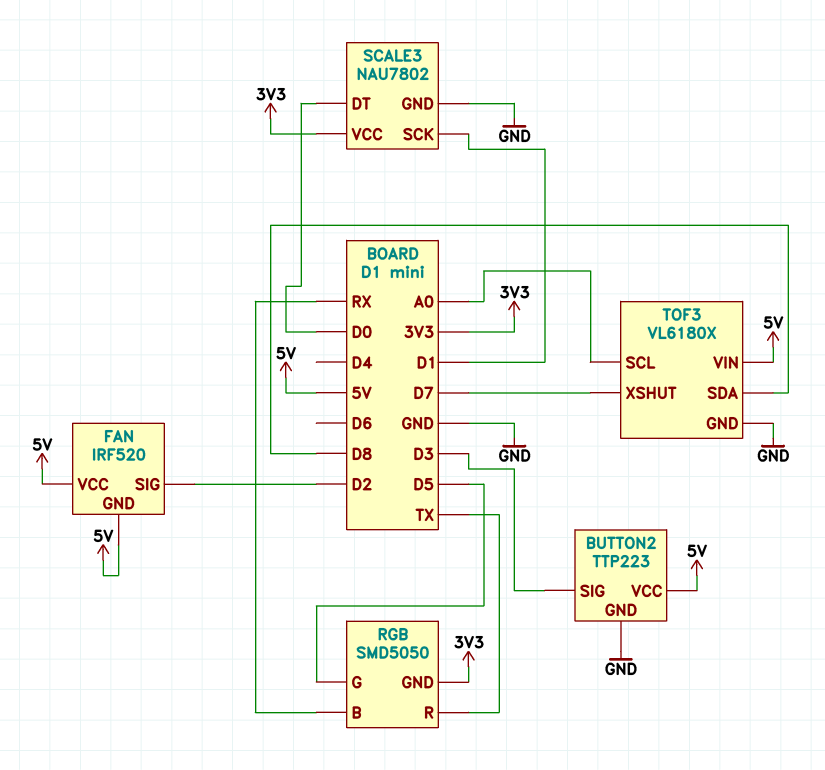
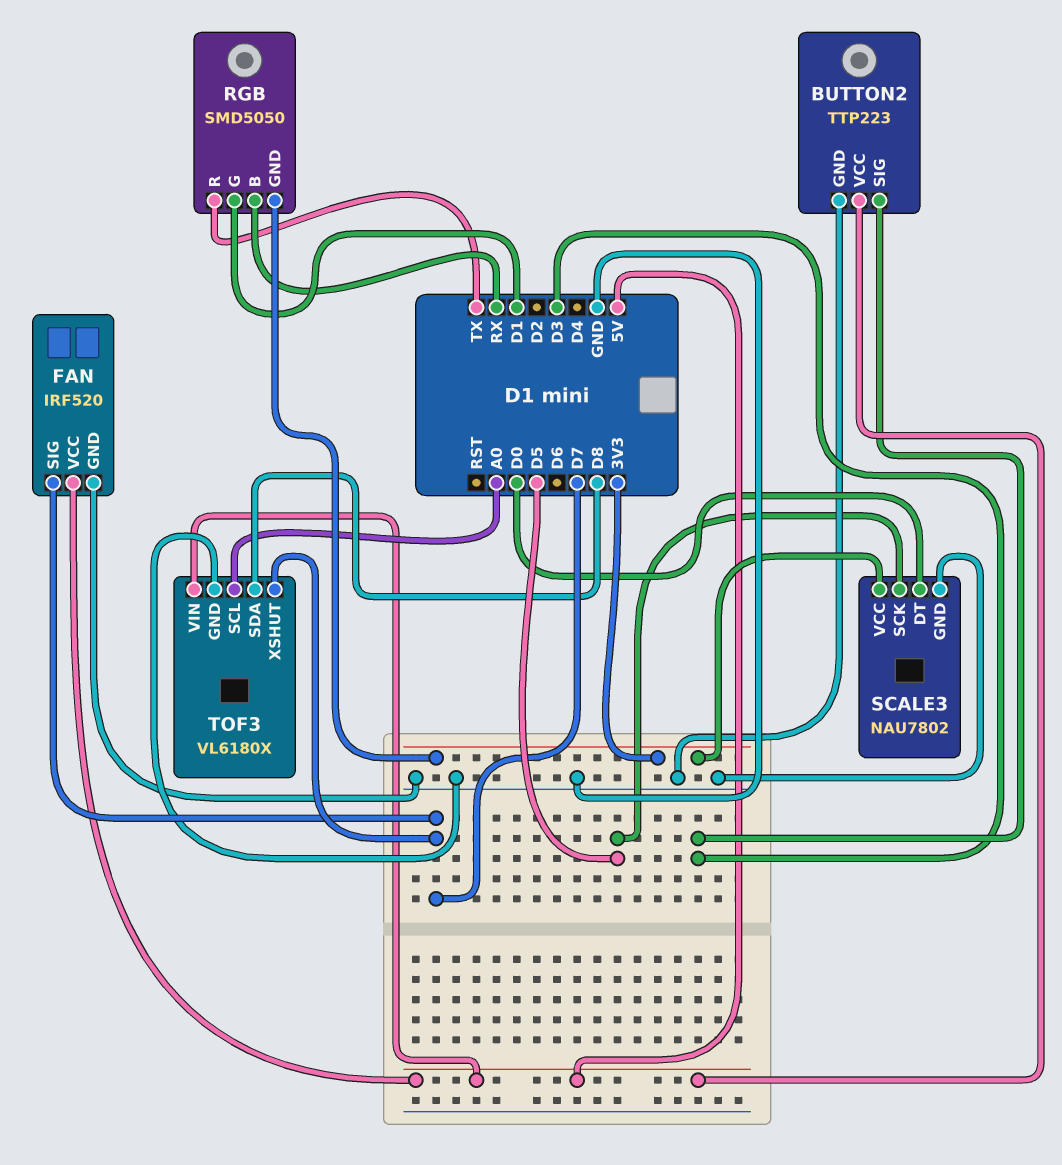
FAN pin GND: 5V -> GND
FAN pin SIG: D2 -> D7
RGB pin G: D5 -> D1
SCALE3 pin SCK: D1 -> D5

